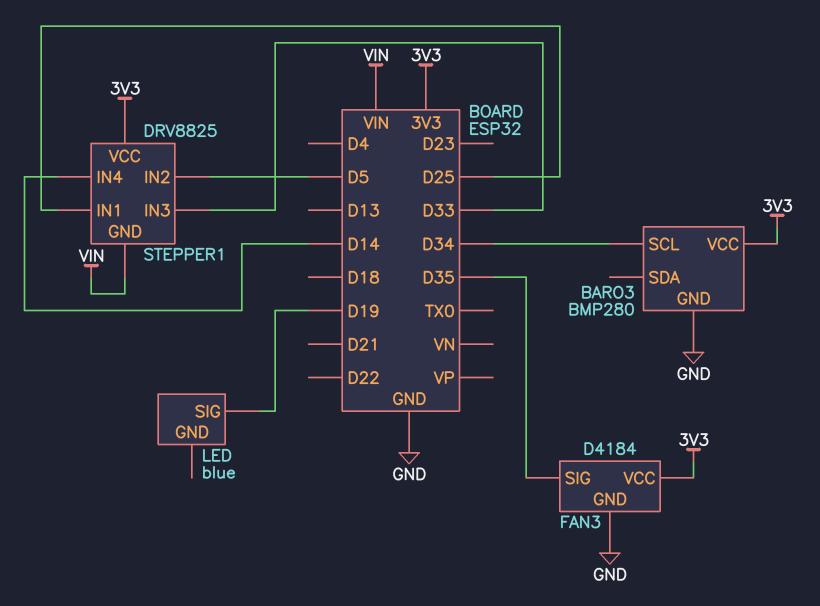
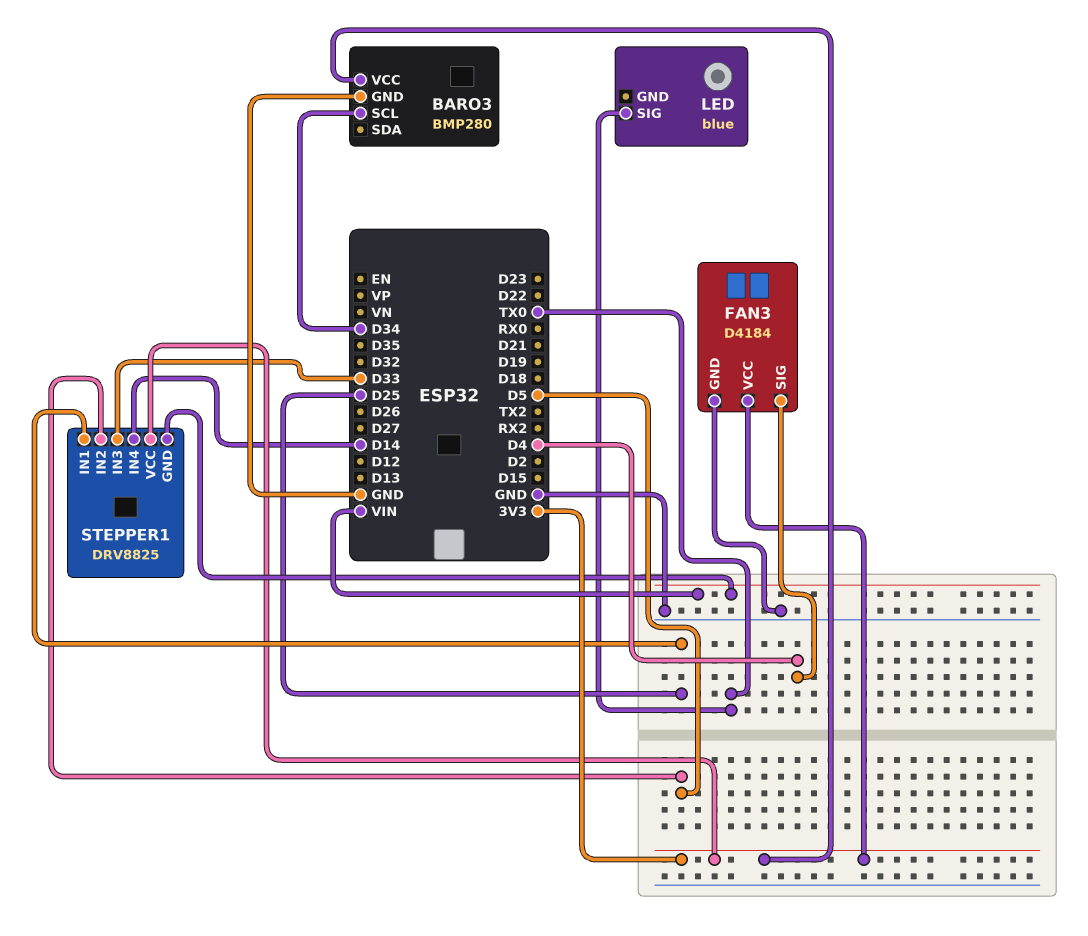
FAN3 pin SIG: D35 -> D4
LED pin SIG: D19 -> TX0

